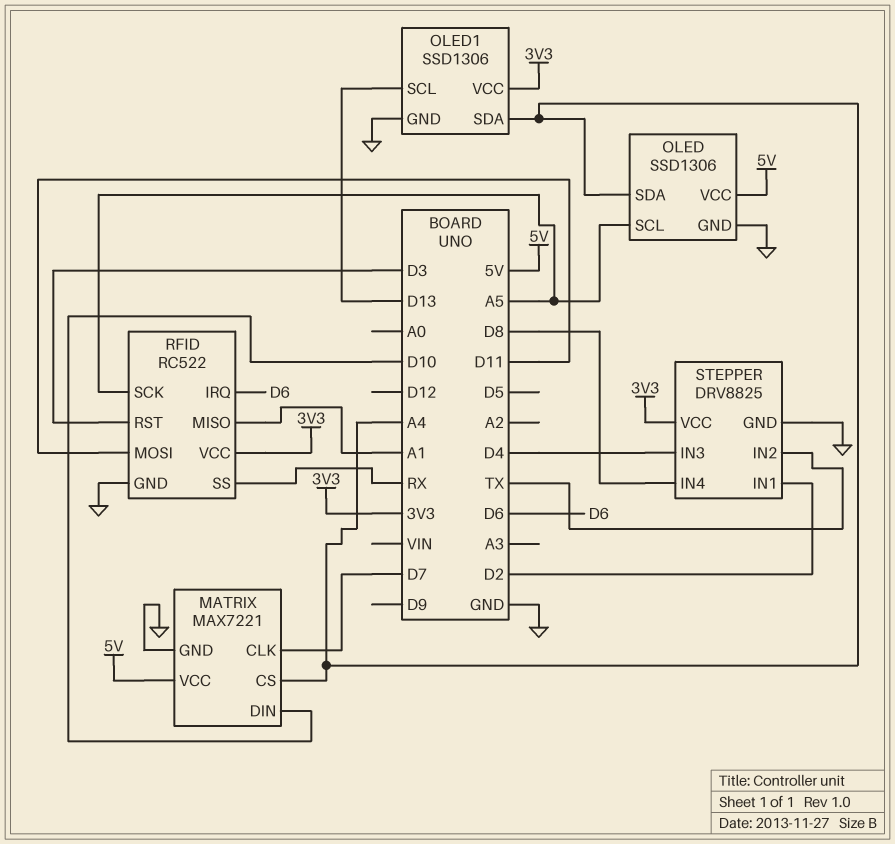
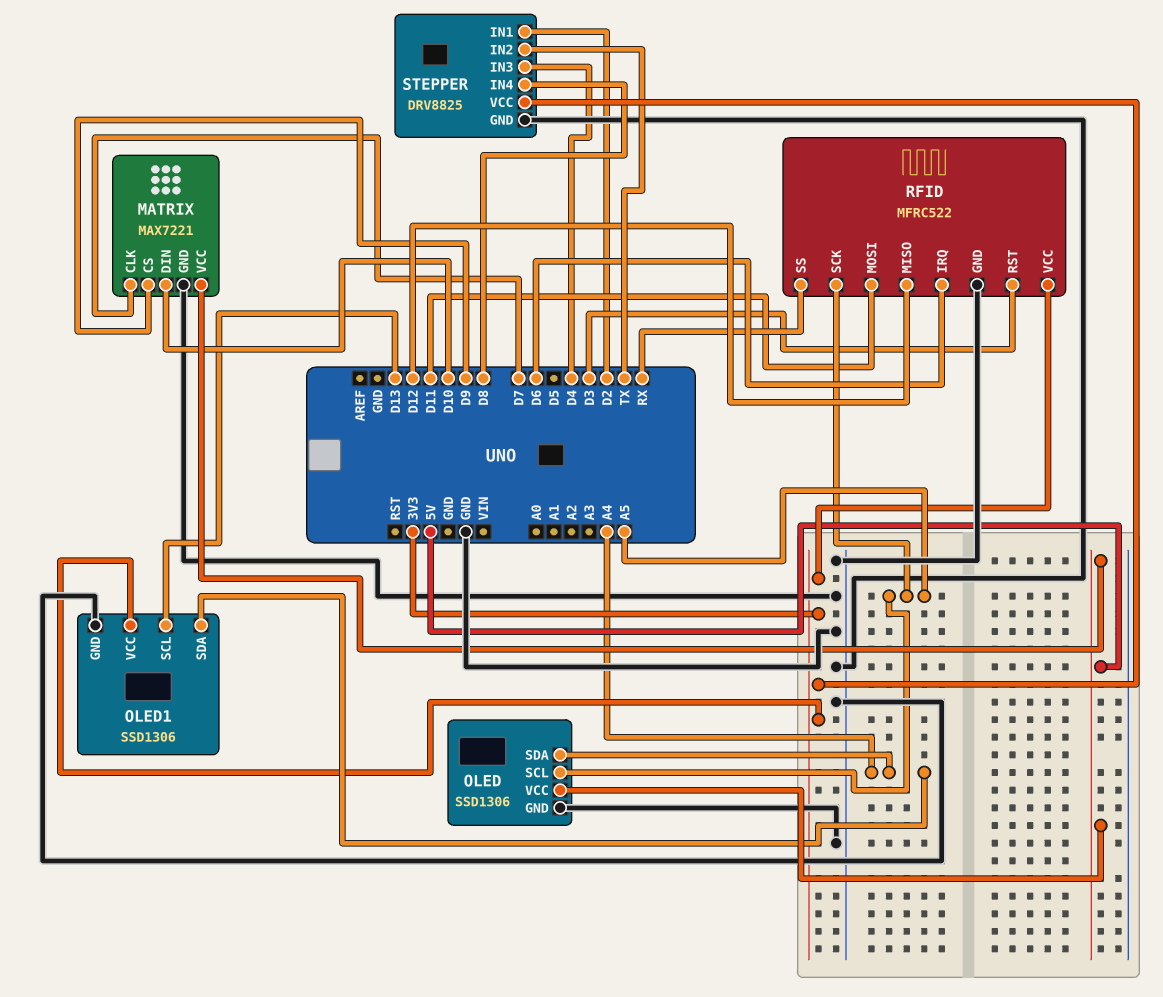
MATRIX pin CS: A4 -> D9
RFID: RC522 -> MFRC522
RFID pin MISO: A1 -> D12

